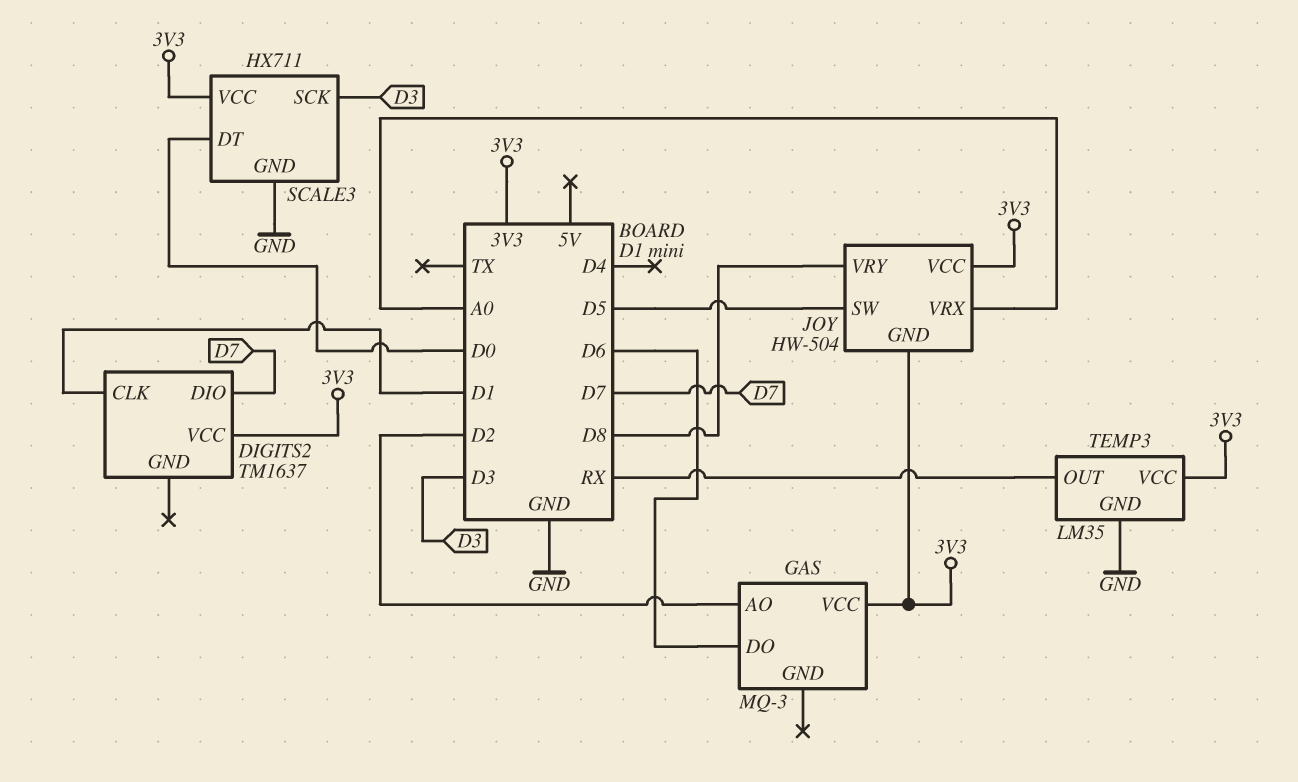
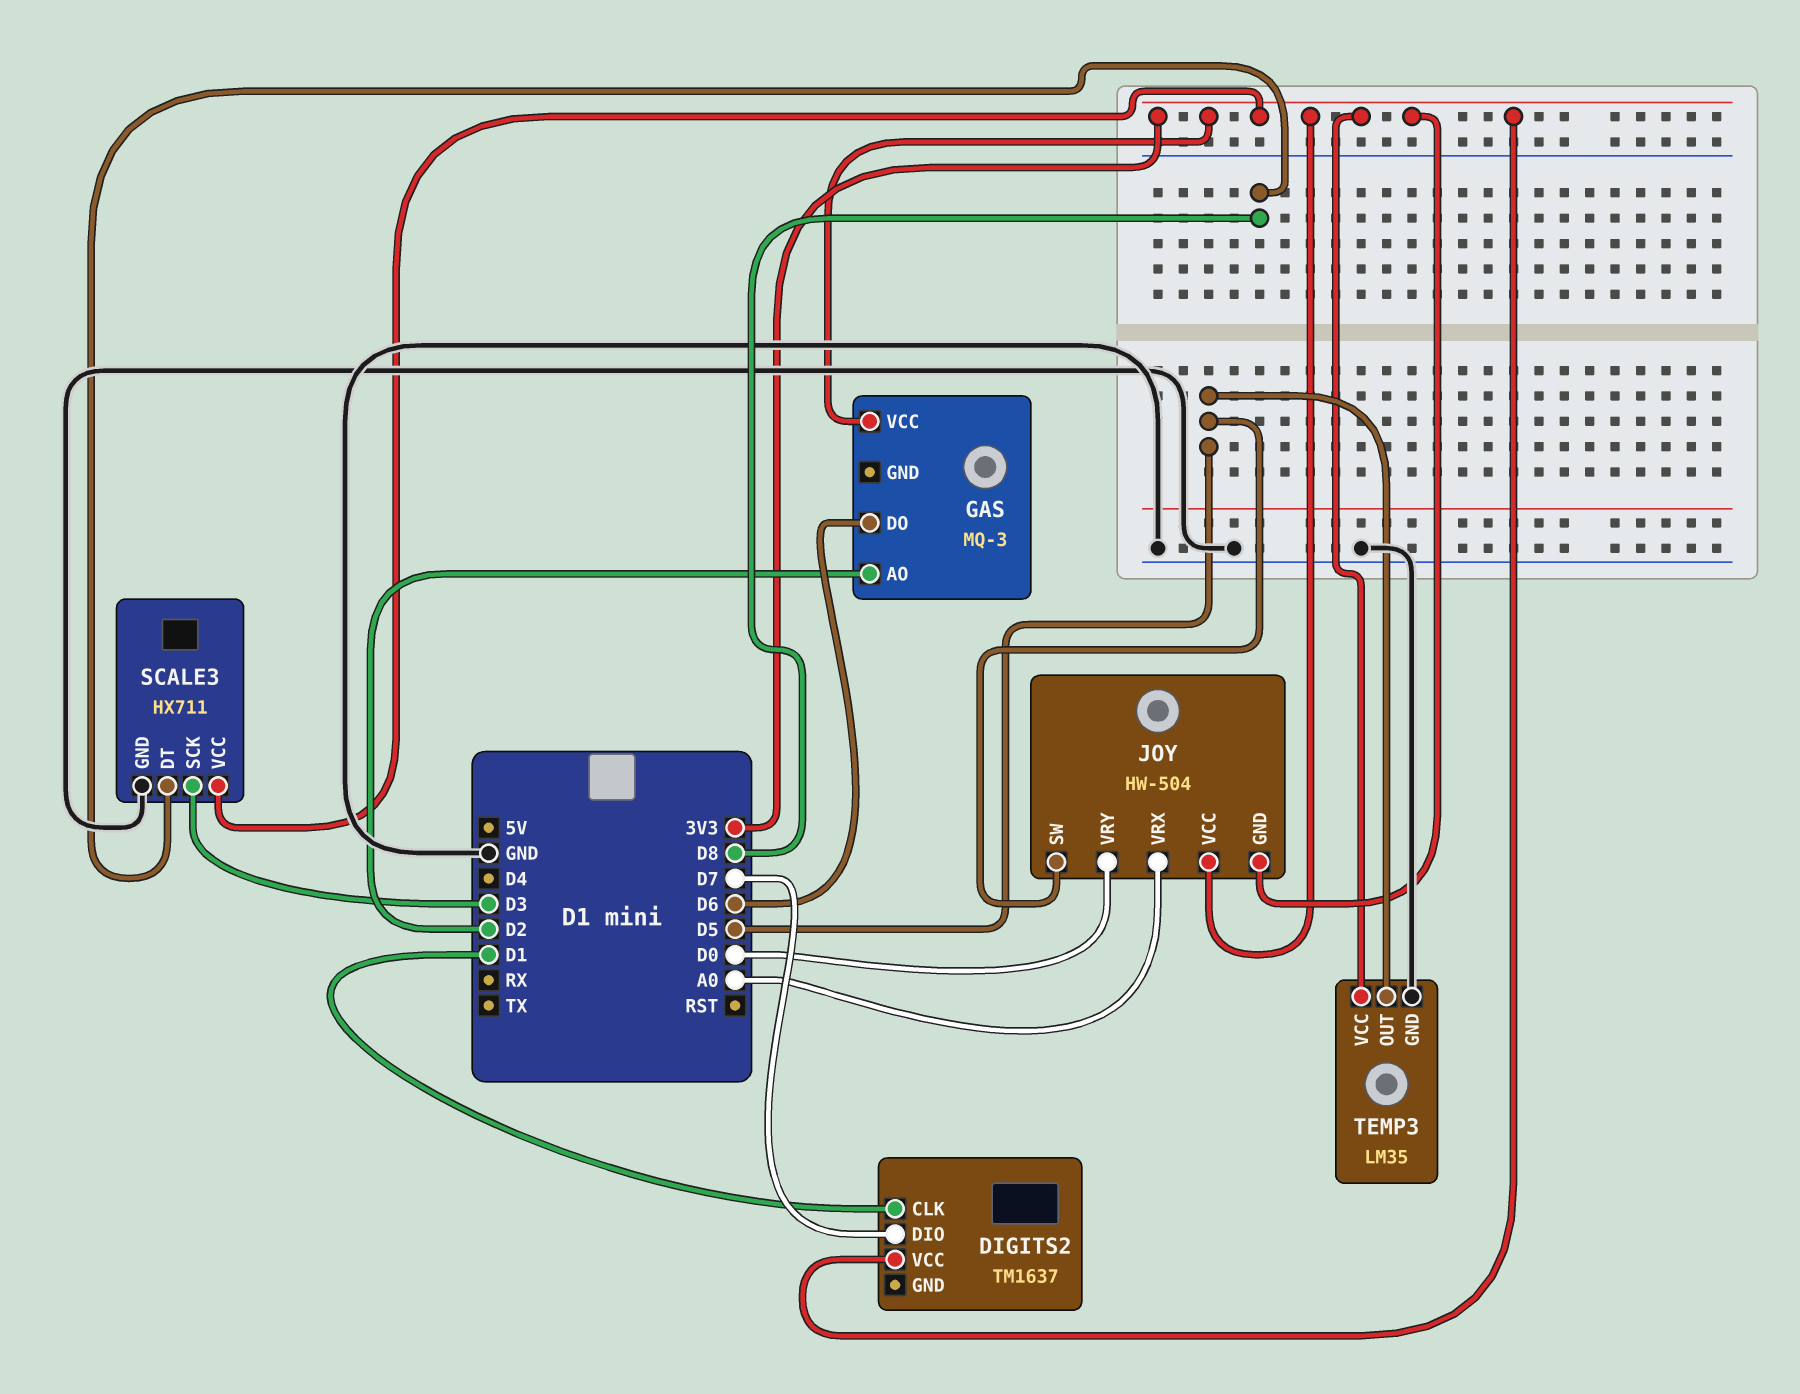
JOY pin VRY: D8 -> D0
SCALE3 pin DT: D0 -> D8
TEMP3 pin OUT: RX -> D5

